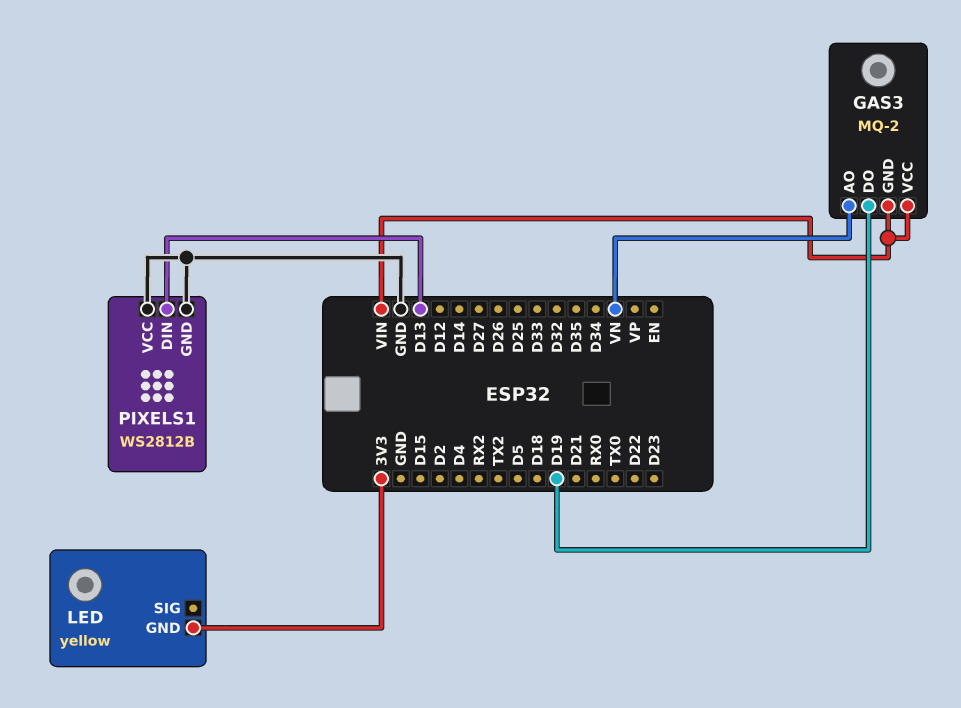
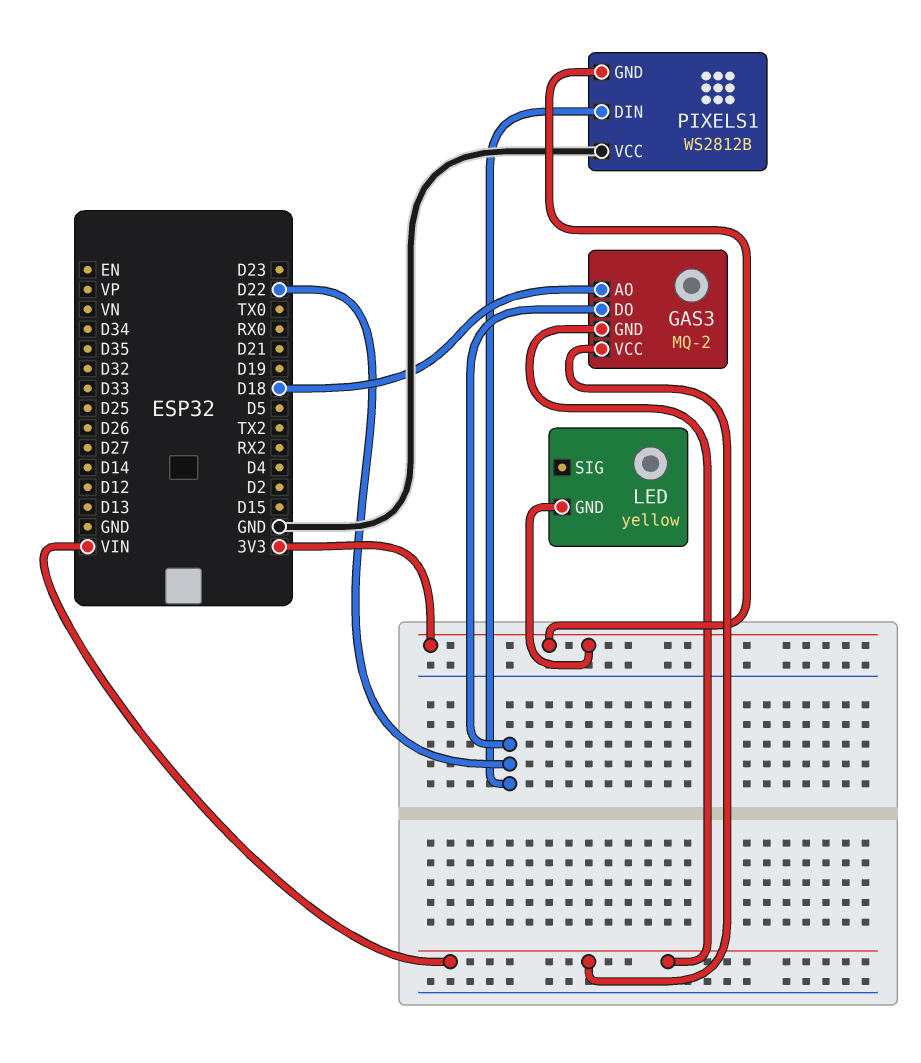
GAS3 pin AO: VN -> D18
GAS3 pin DO: D19 -> D22
PIXELS1 pin DIN: D13 -> D22
PIXELS1 pin GND: GND -> 3V3

